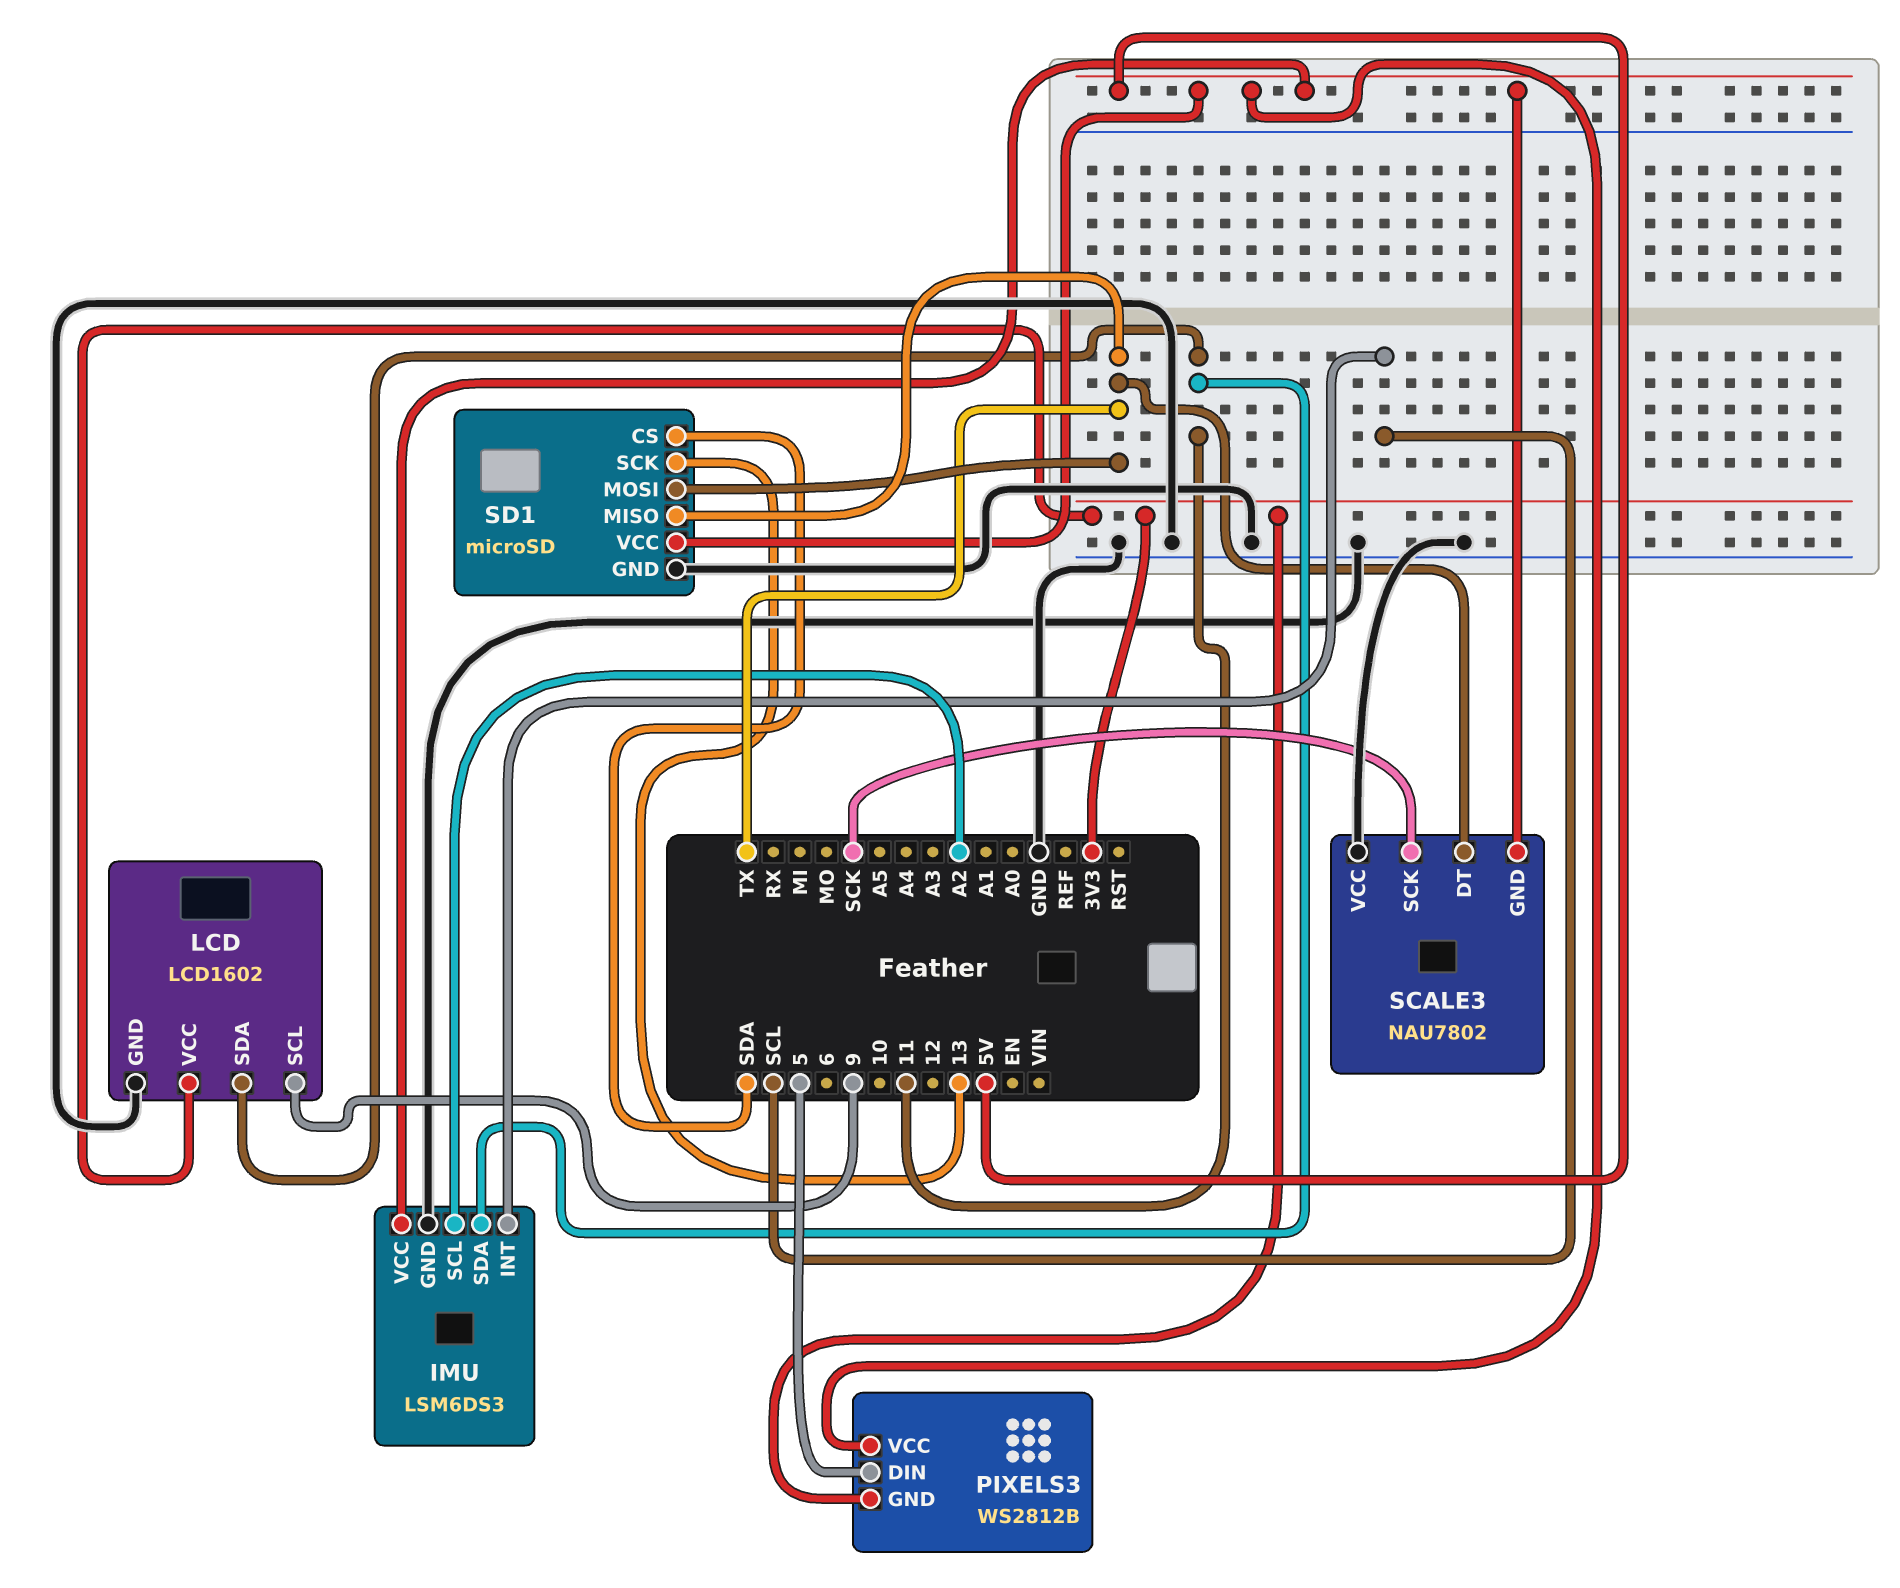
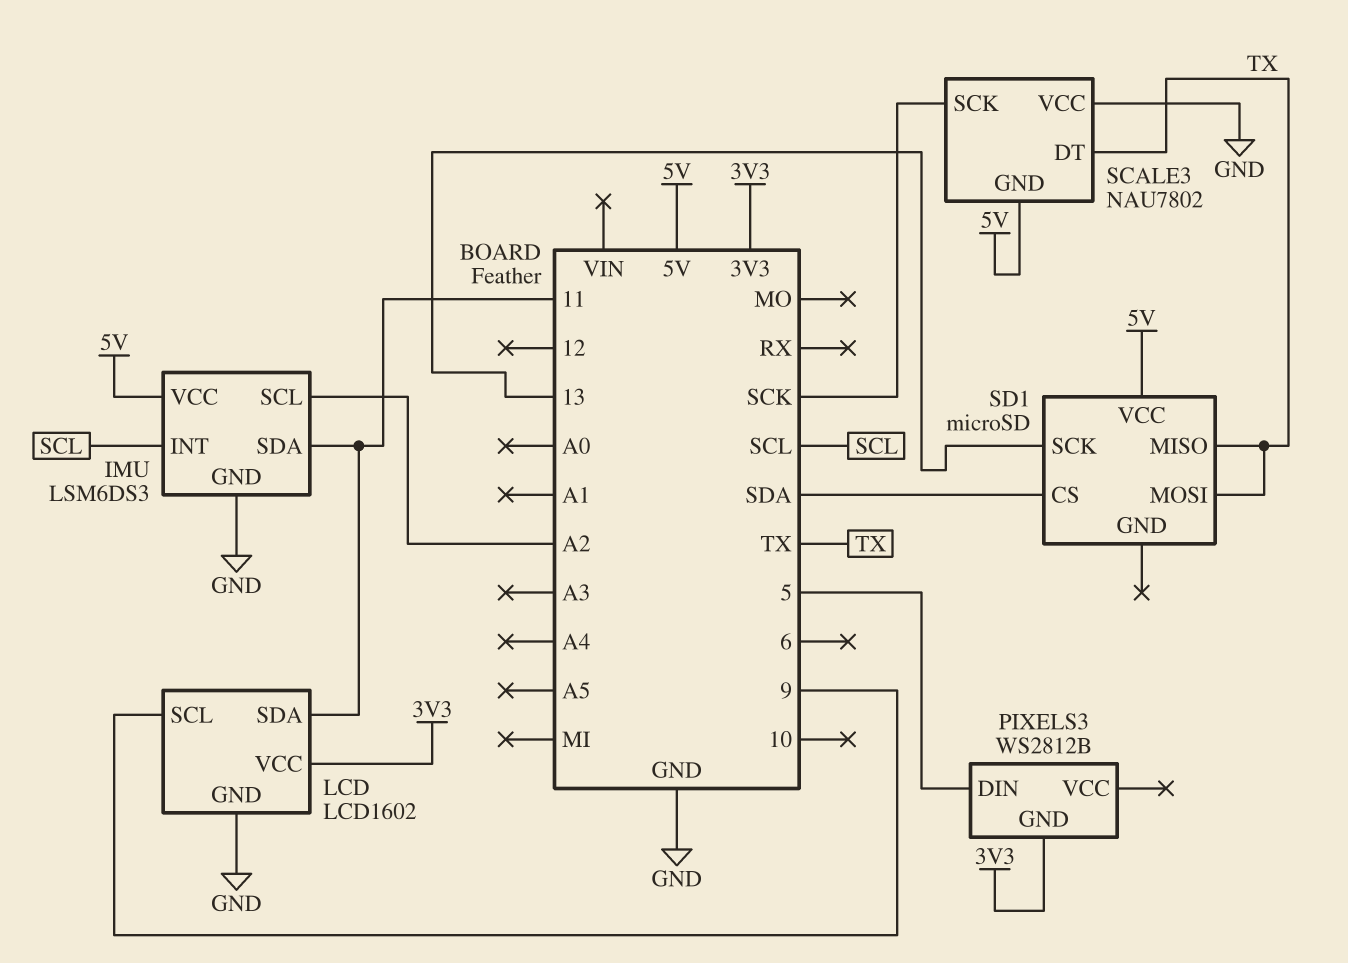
PIXELS3 pin VCC: 5V -> none
SD1 pin GND: GND -> none

